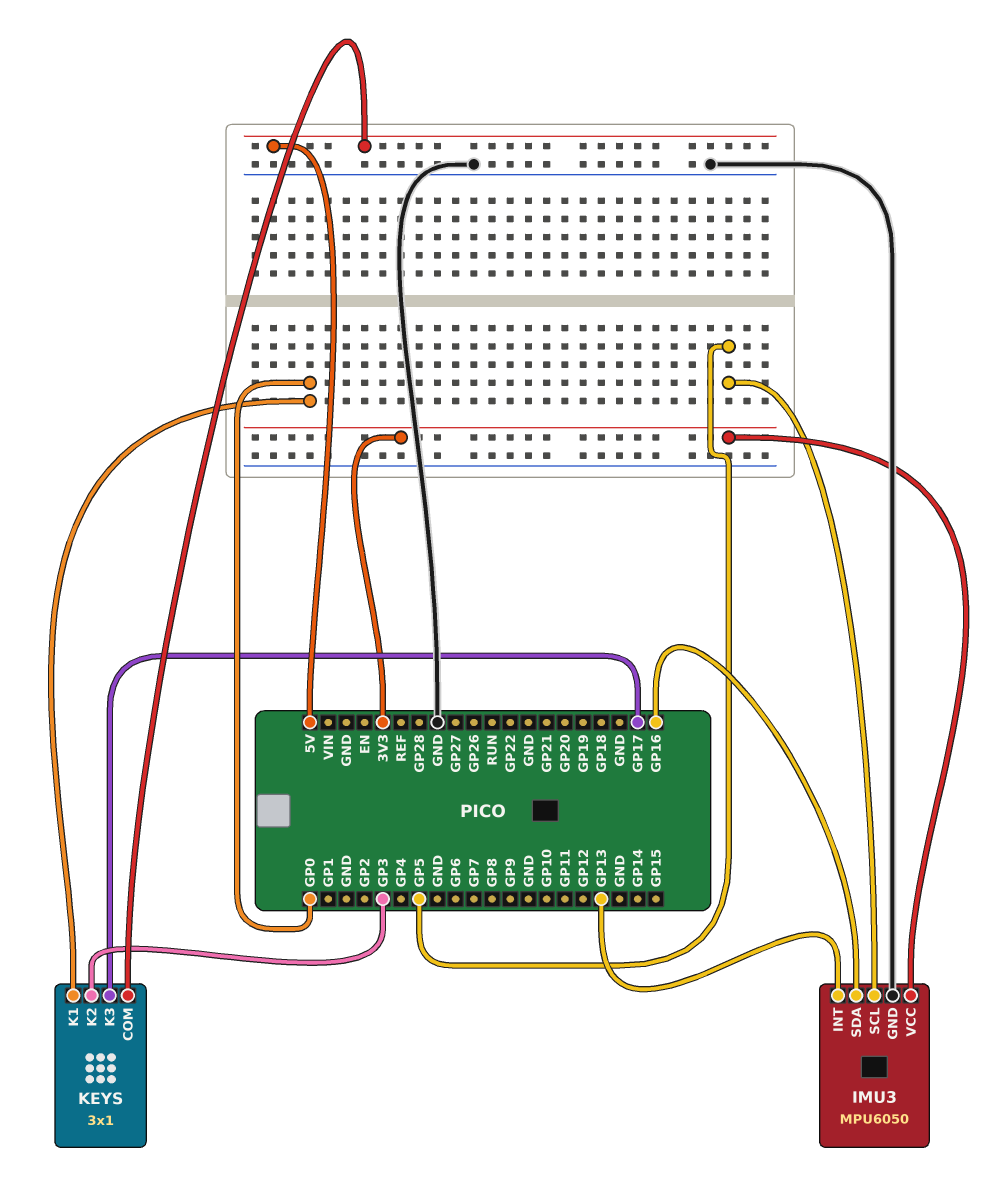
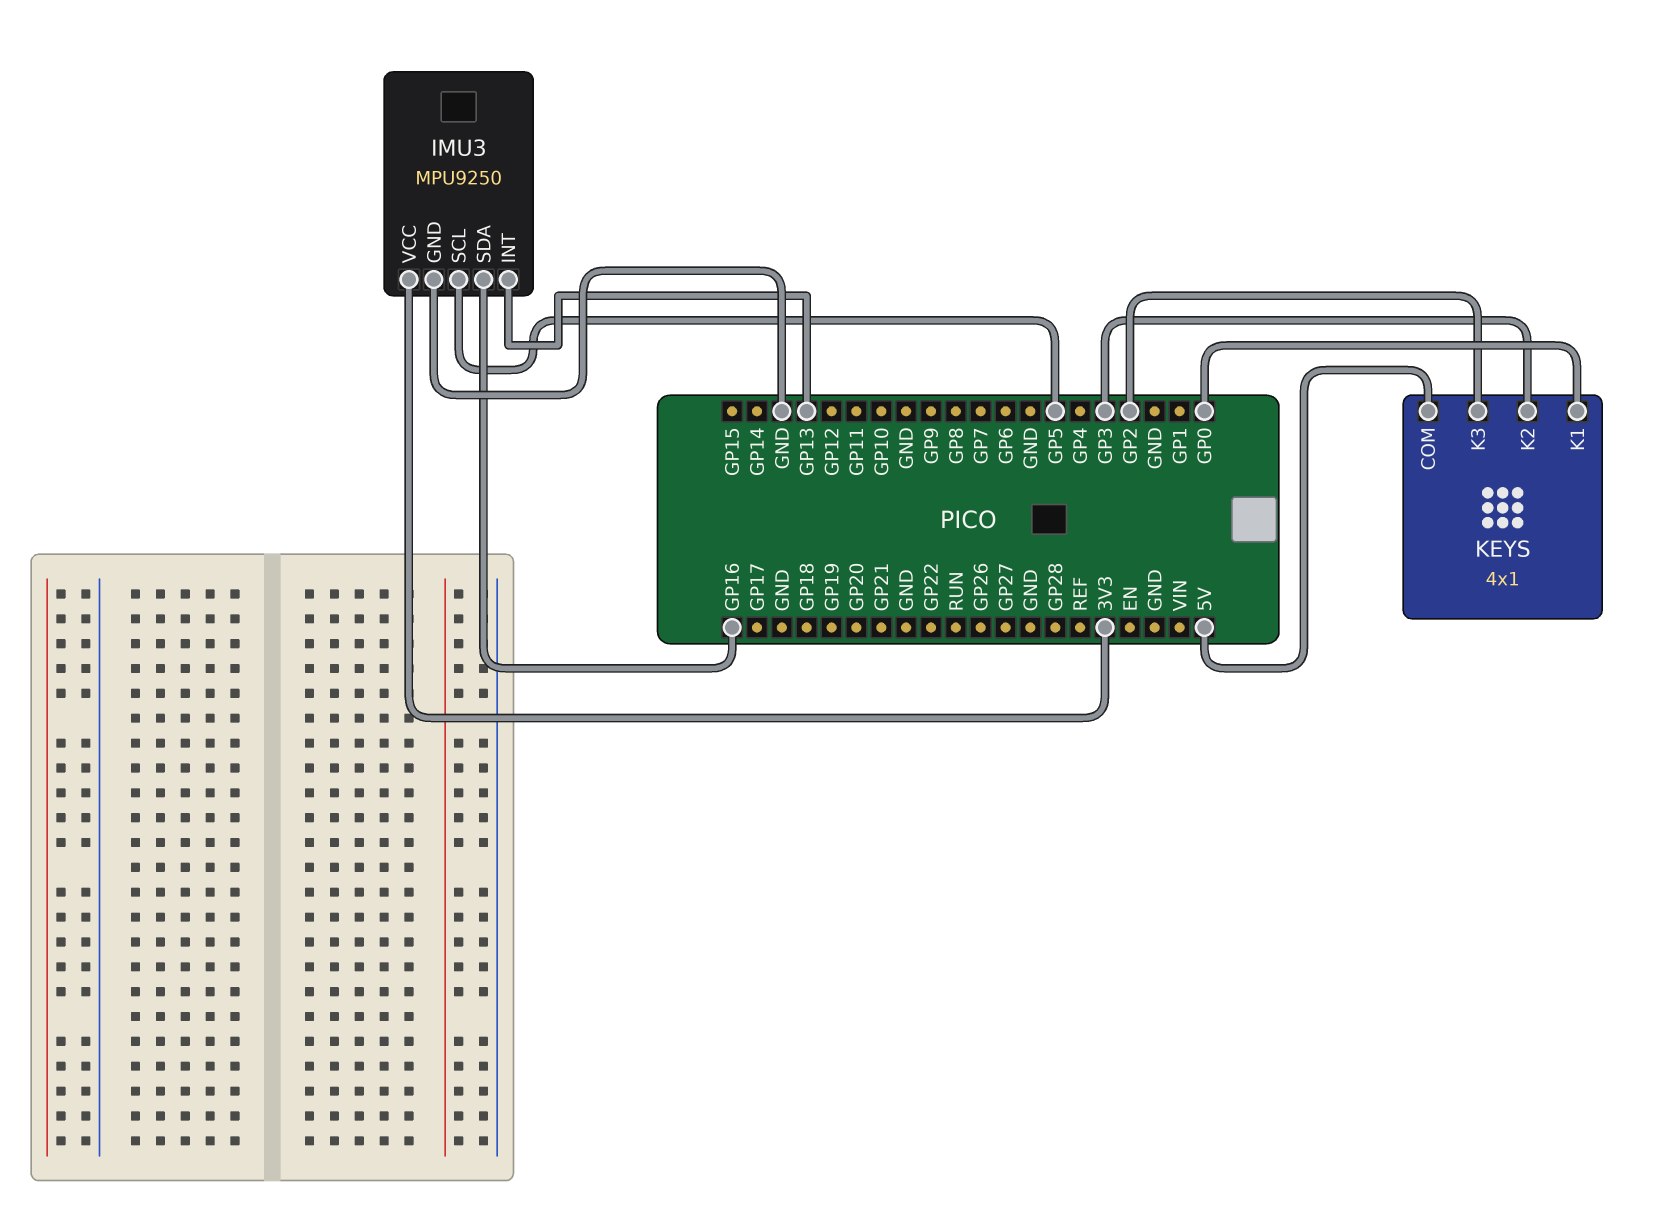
IMU3: MPU6050 -> MPU9250
KEYS: 3x1 -> 4x1
KEYS pin K3: GP17 -> GP2

